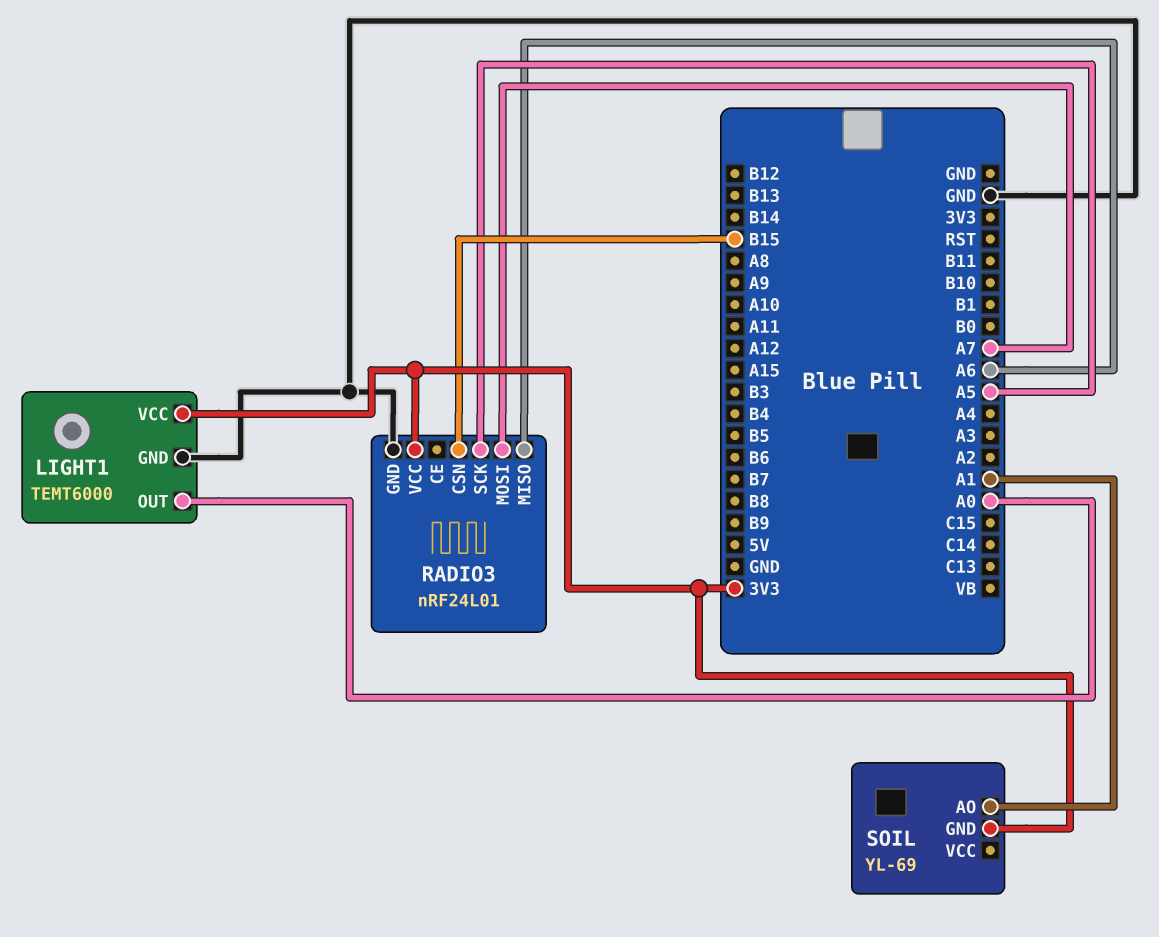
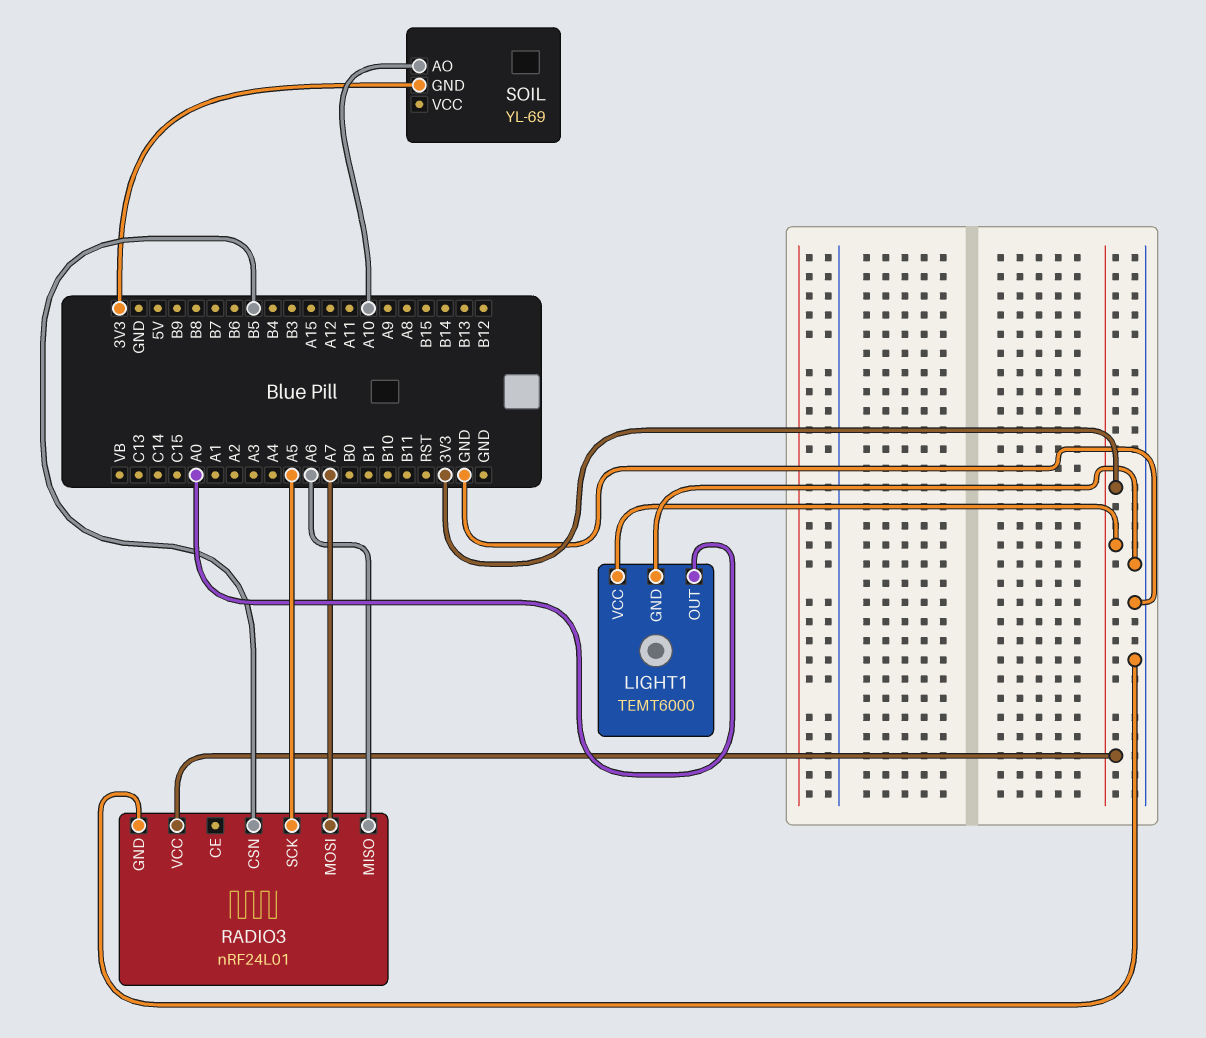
RADIO3 pin CSN: B15 -> B5
SOIL pin AO: A1 -> A10

